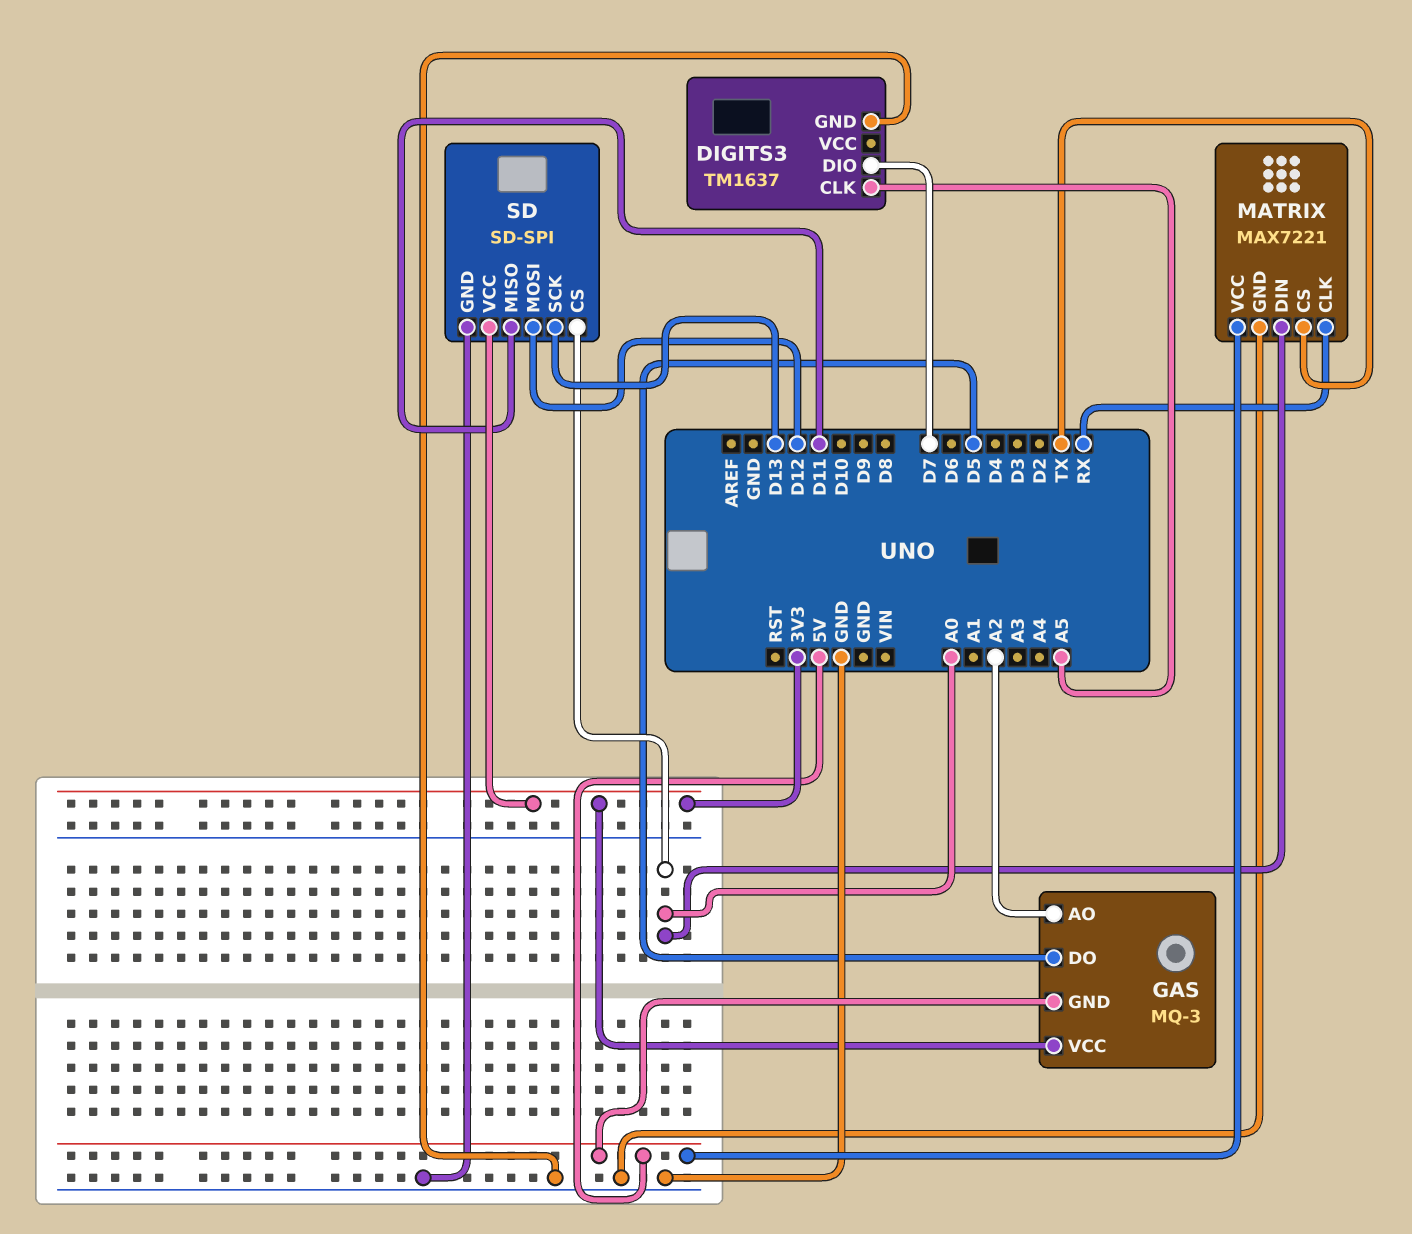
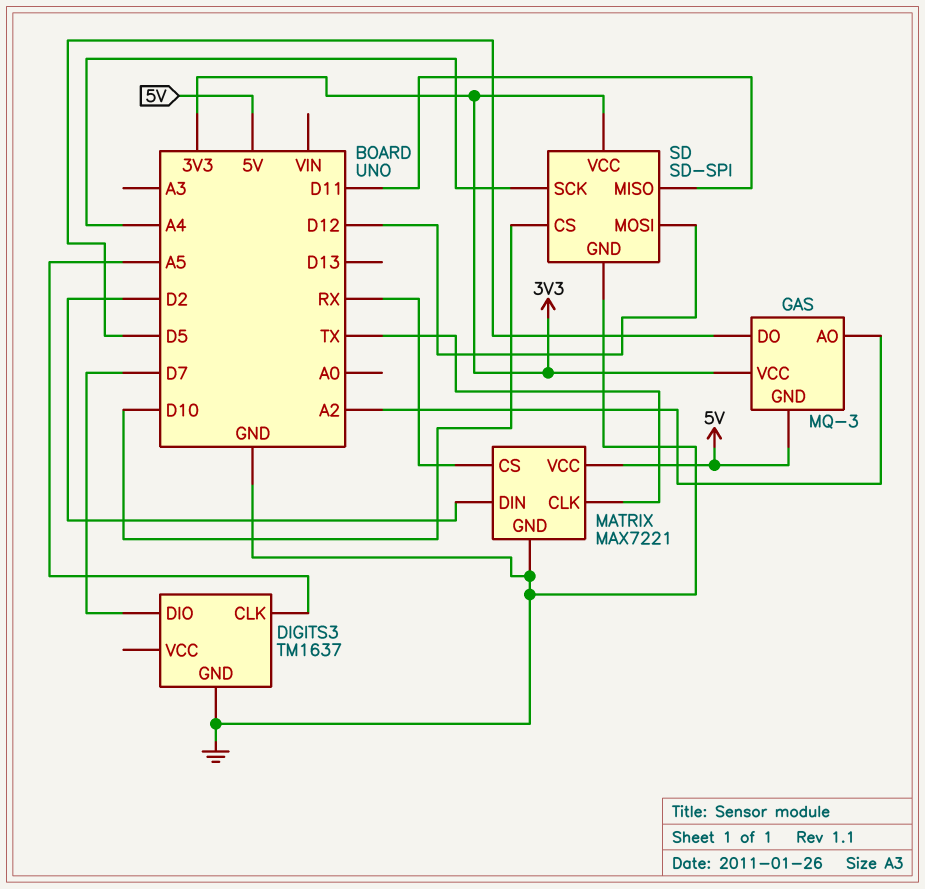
MATRIX pin CLK: RX -> TX
MATRIX pin CS: TX -> RX
MATRIX pin DIN: A0 -> D2
SD pin CS: A0 -> D10
SD pin SCK: D13 -> A4

